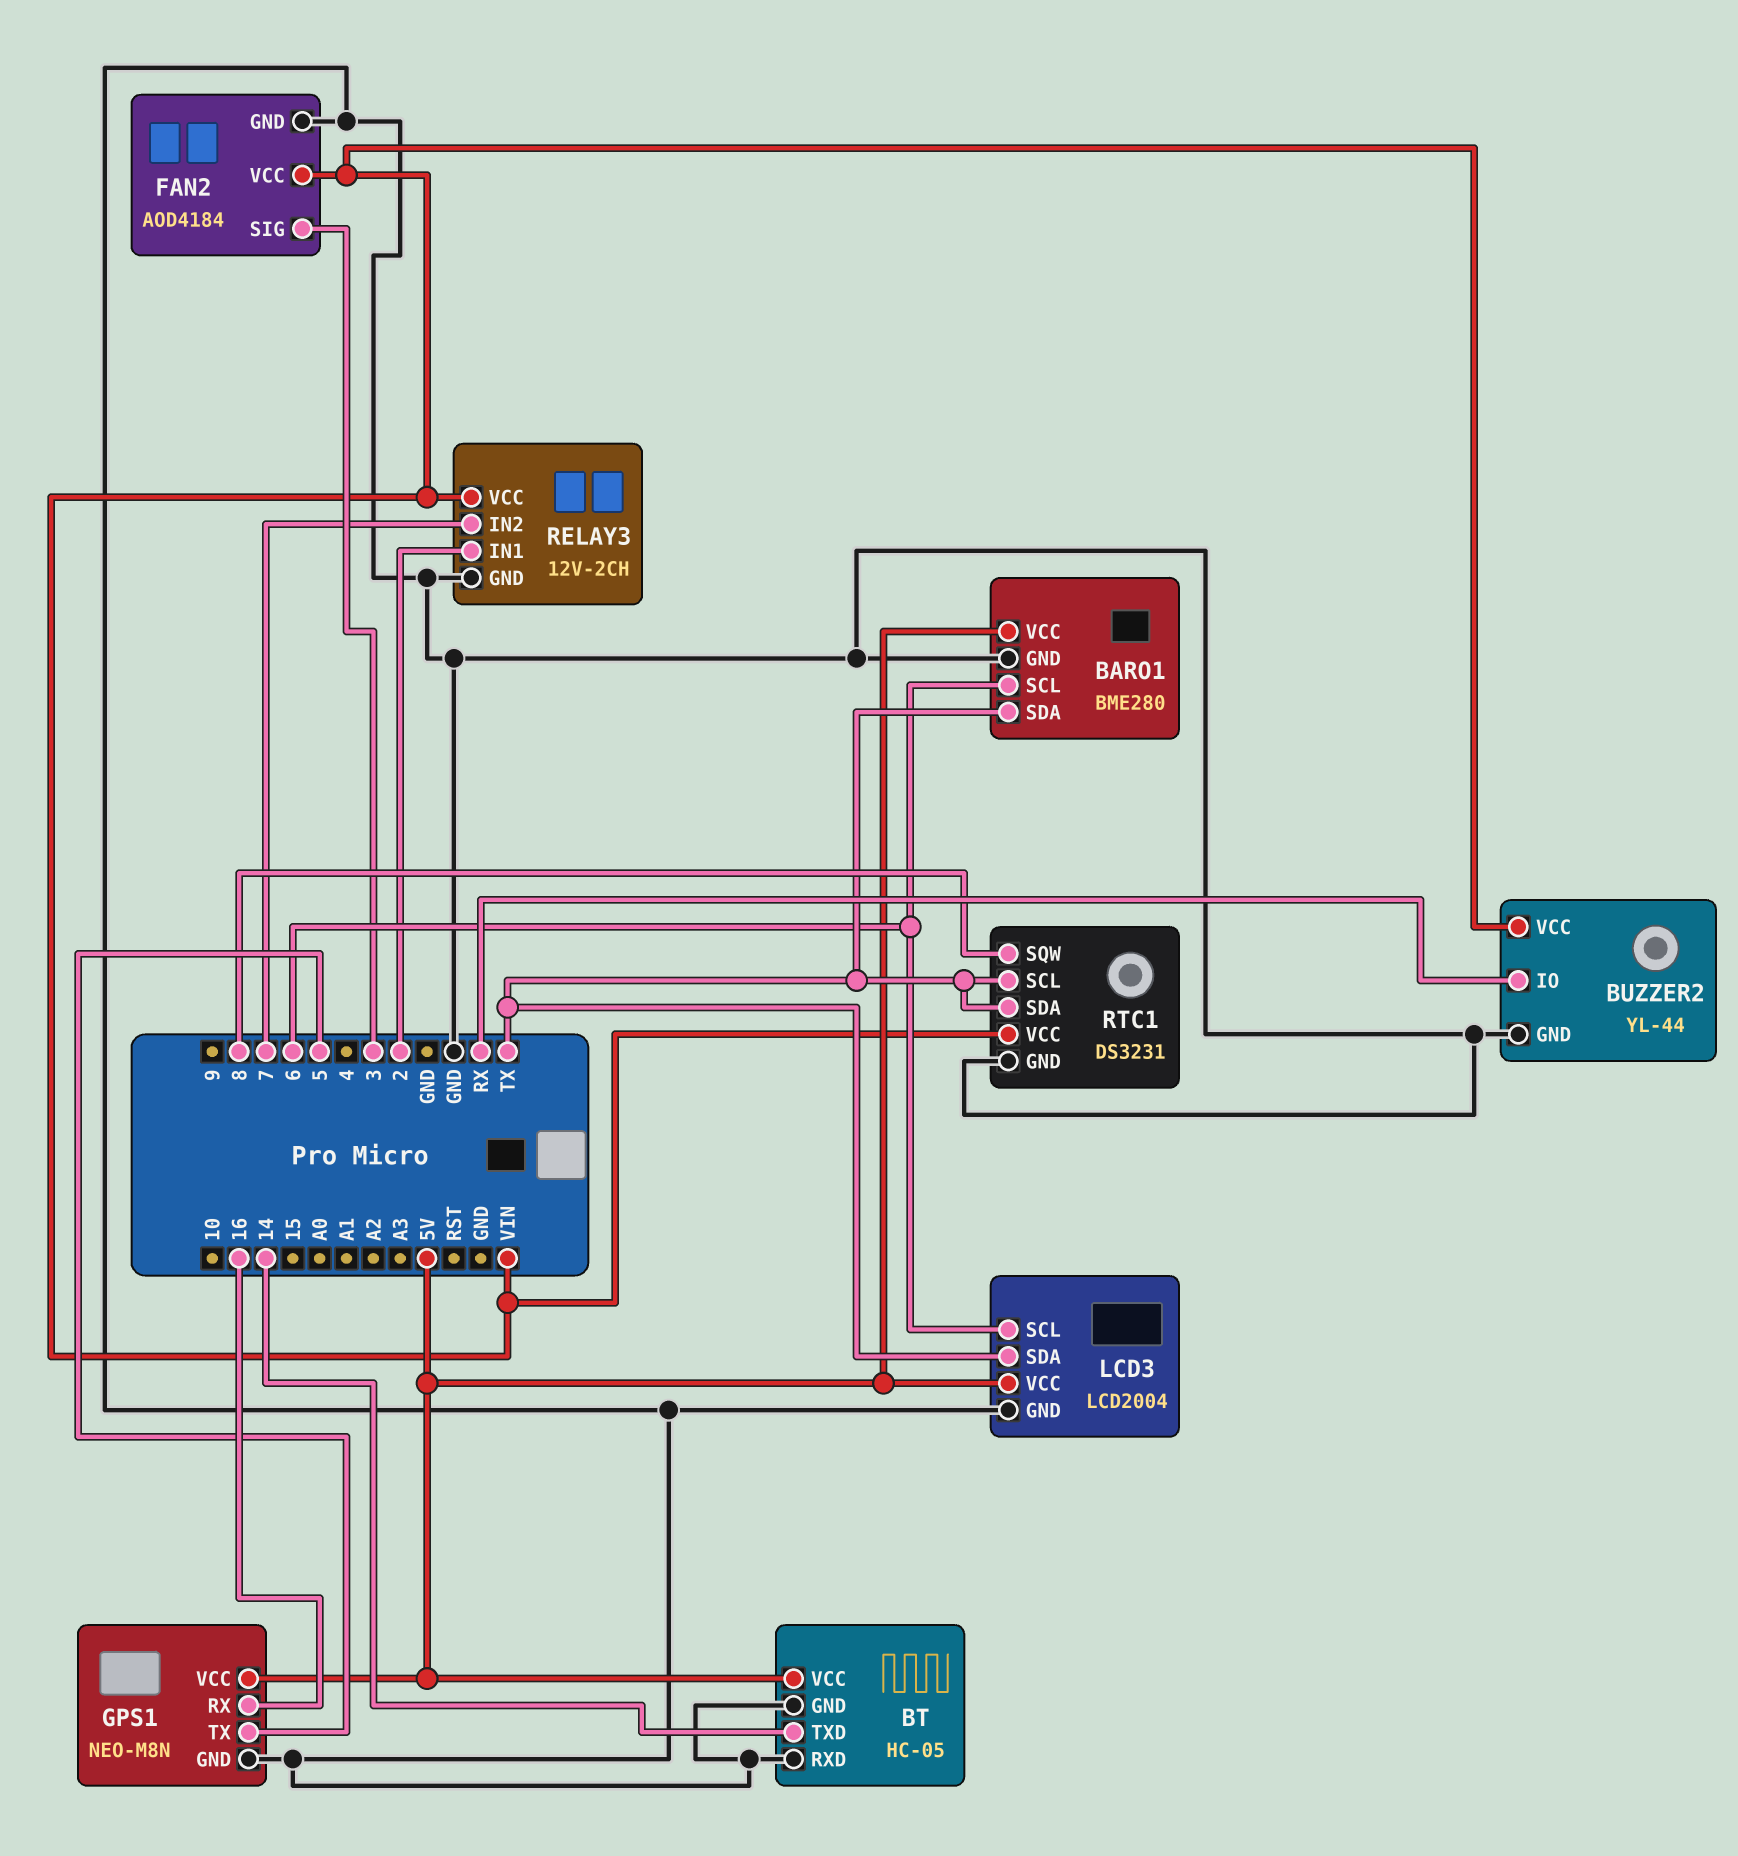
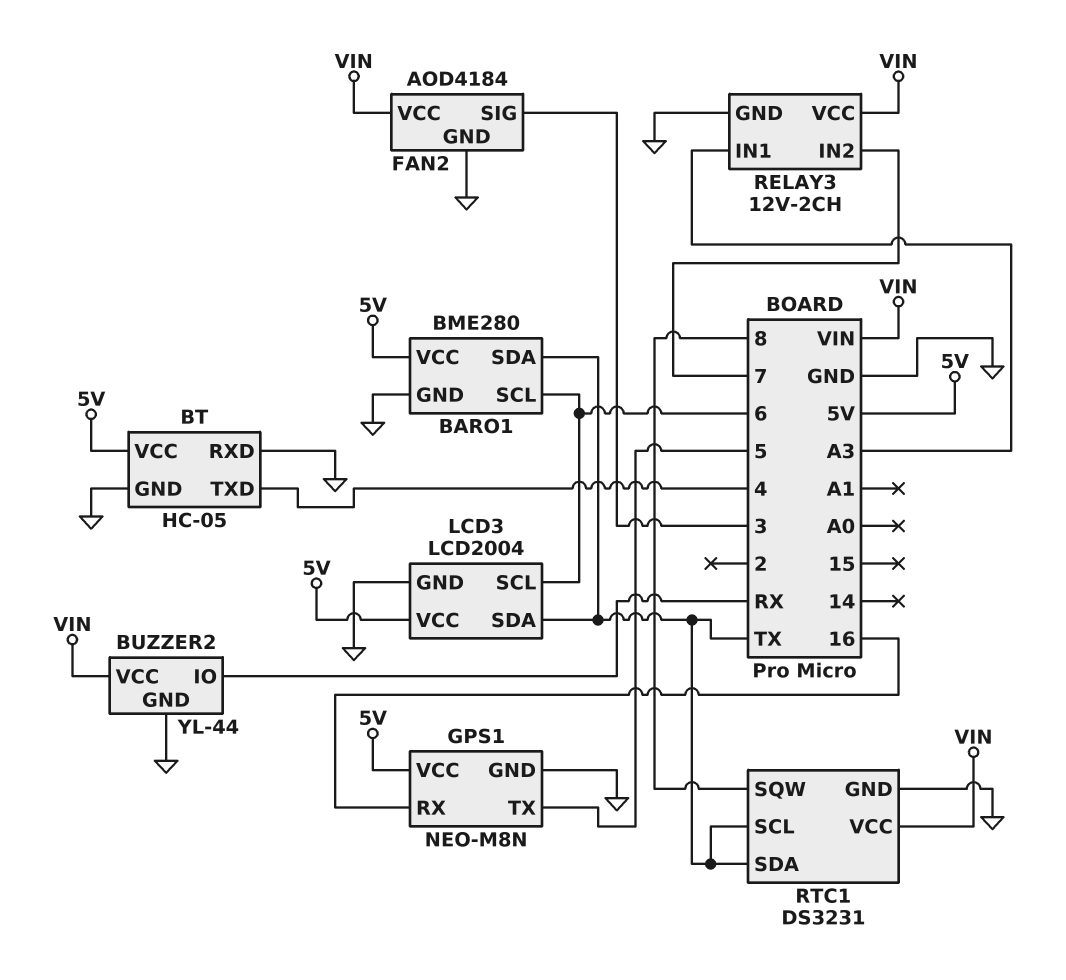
BT pin TXD: 14 -> 4
RELAY3 pin IN1: 2 -> A3

